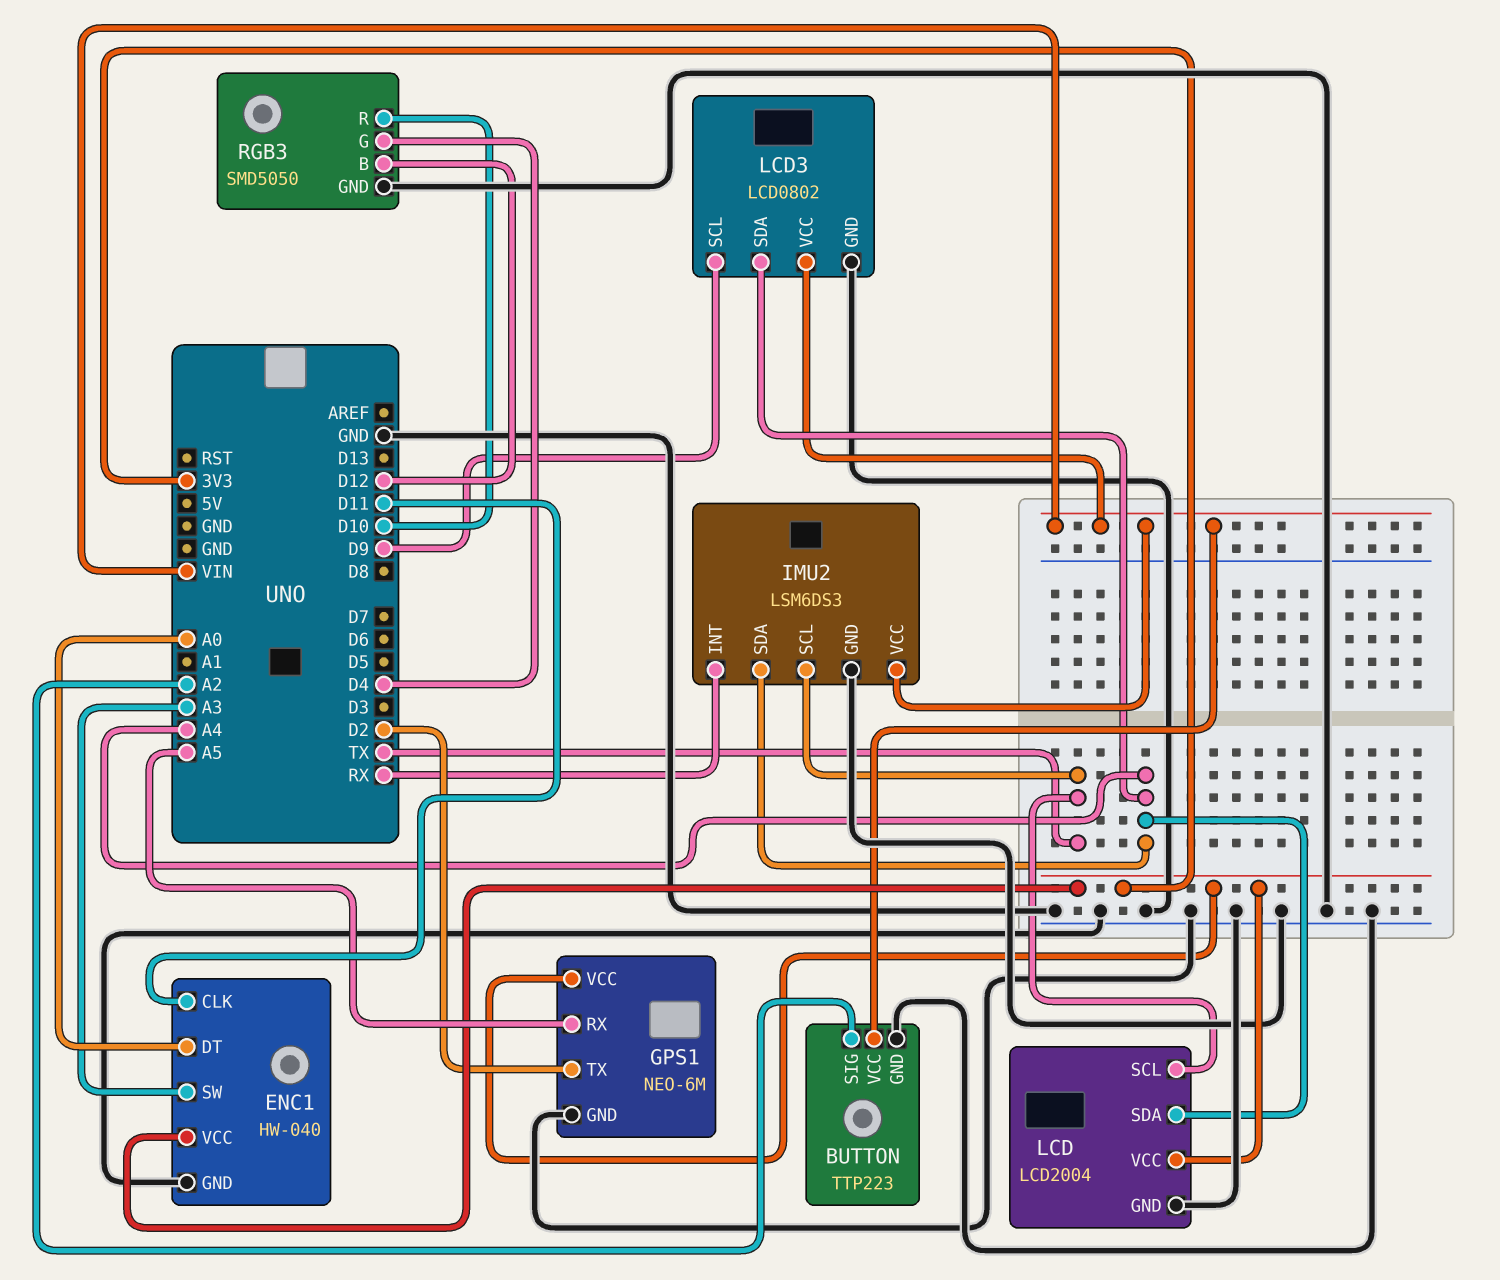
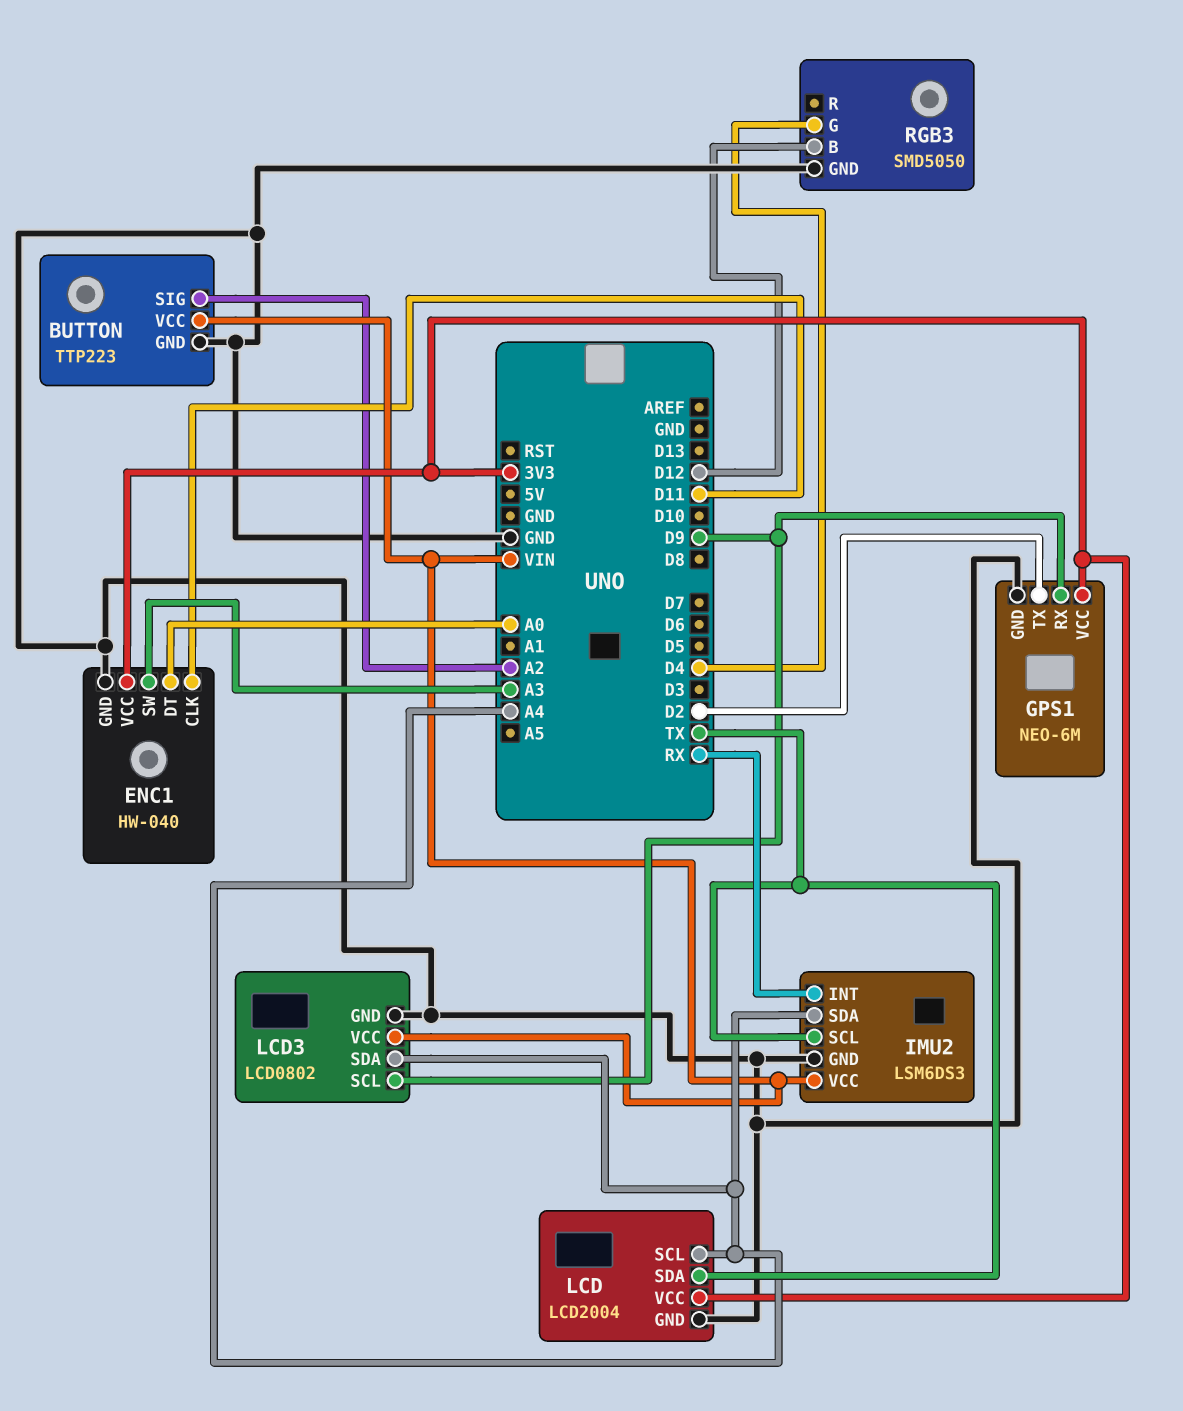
GPS1 pin RX: A5 -> D9
LCD pin SCL: TX -> A4
LCD pin SDA: A4 -> TX
RGB3 pin R: D10 -> none

